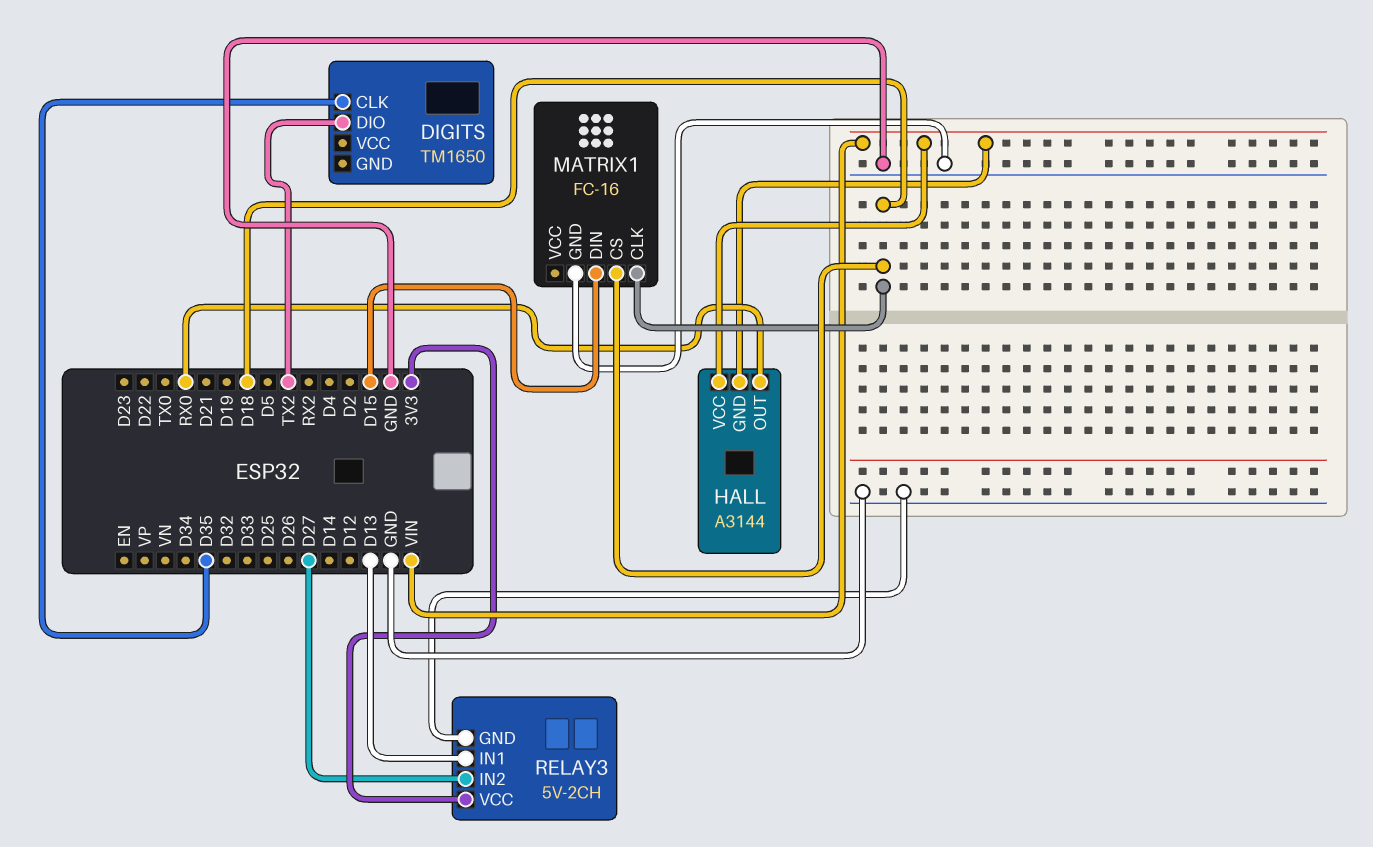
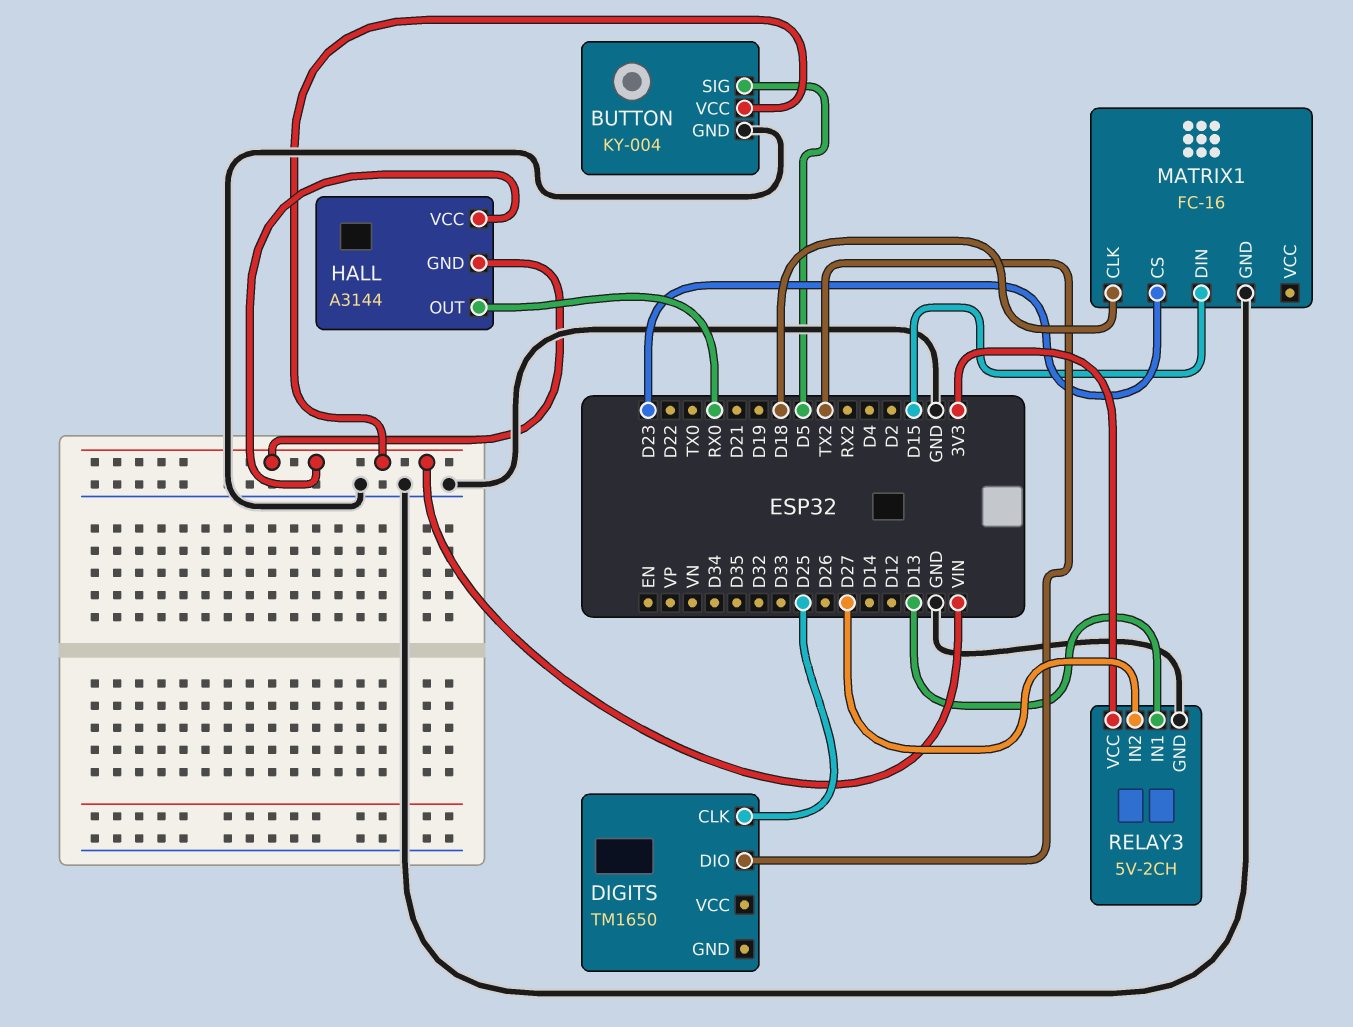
BUTTON: none -> KY-004
BUTTON pin GND: none -> GND
BUTTON pin SIG: none -> D5
BUTTON pin VCC: none -> VIN
DIGITS pin CLK: D35 -> D25
MATRIX1 pin CS: D18 -> D23

